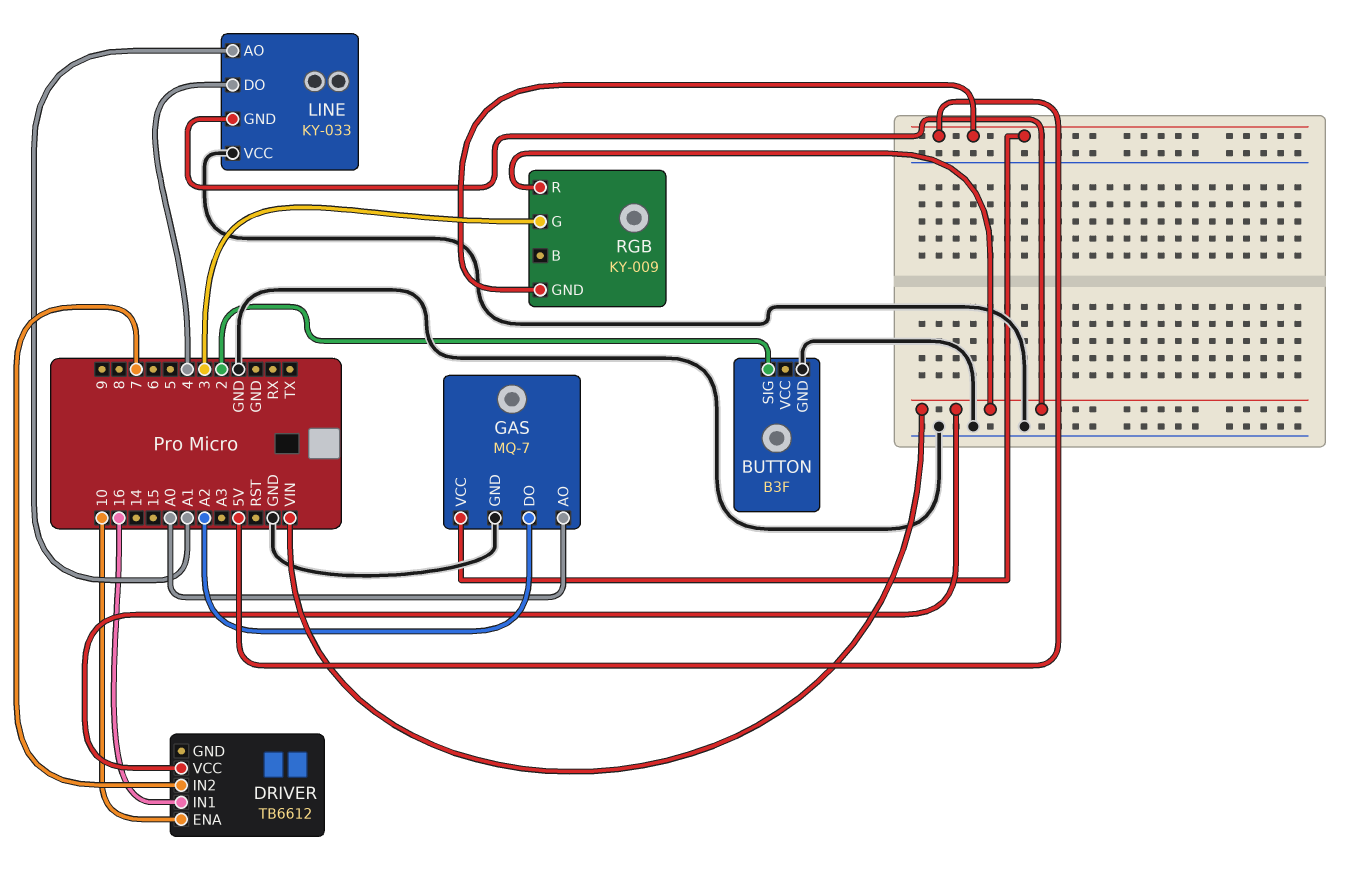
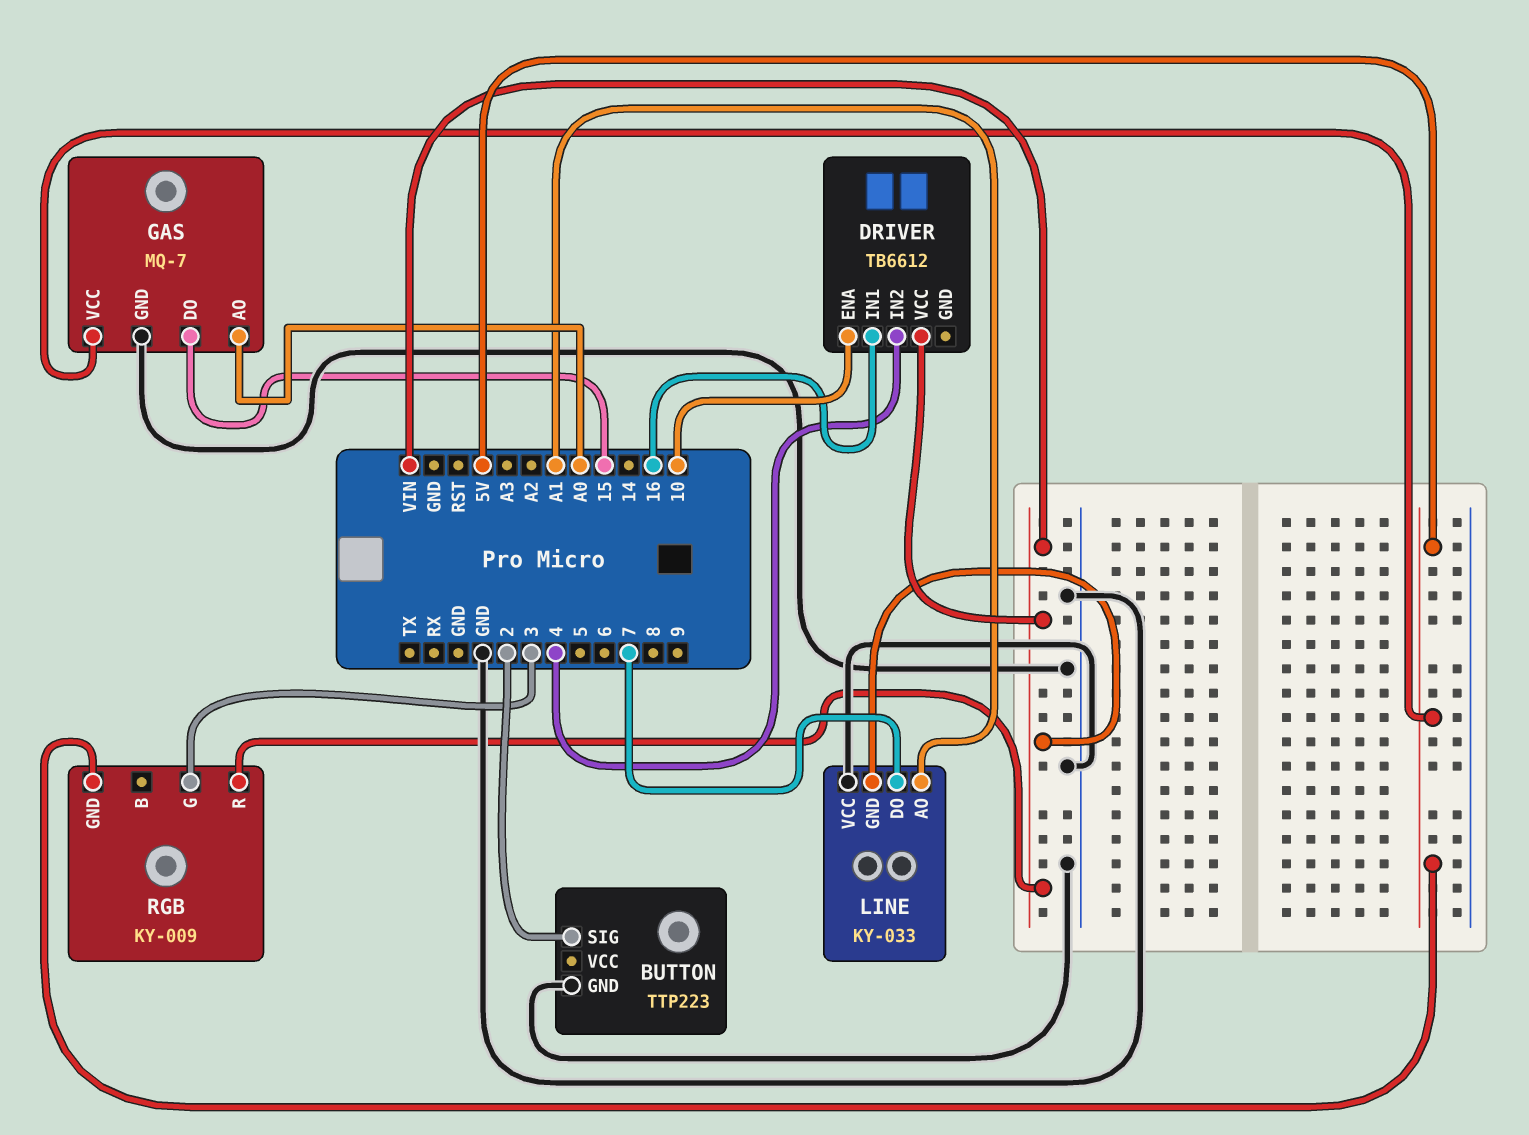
BUTTON: B3F -> TTP223
DRIVER pin IN2: 7 -> 4
GAS pin DO: A2 -> 15
LINE pin DO: 4 -> 7

